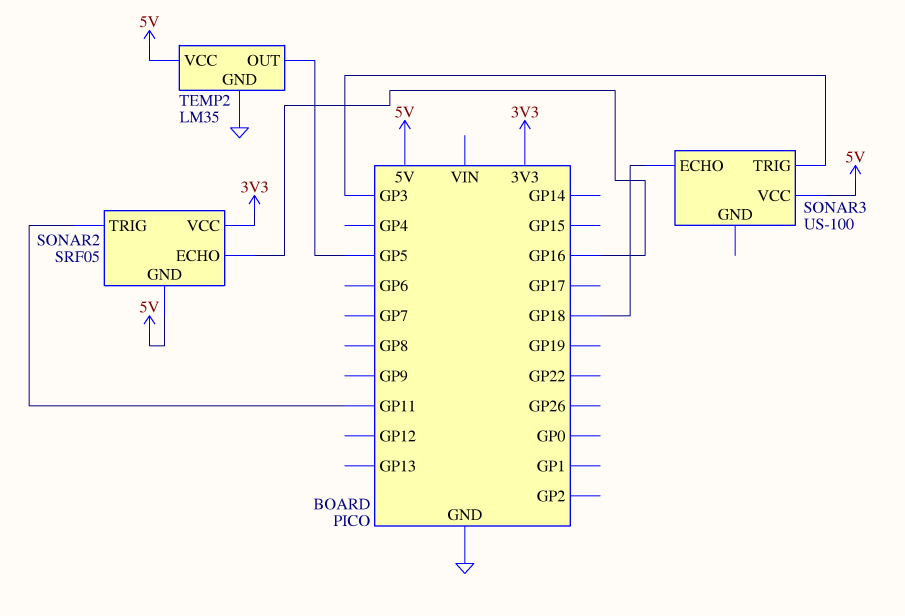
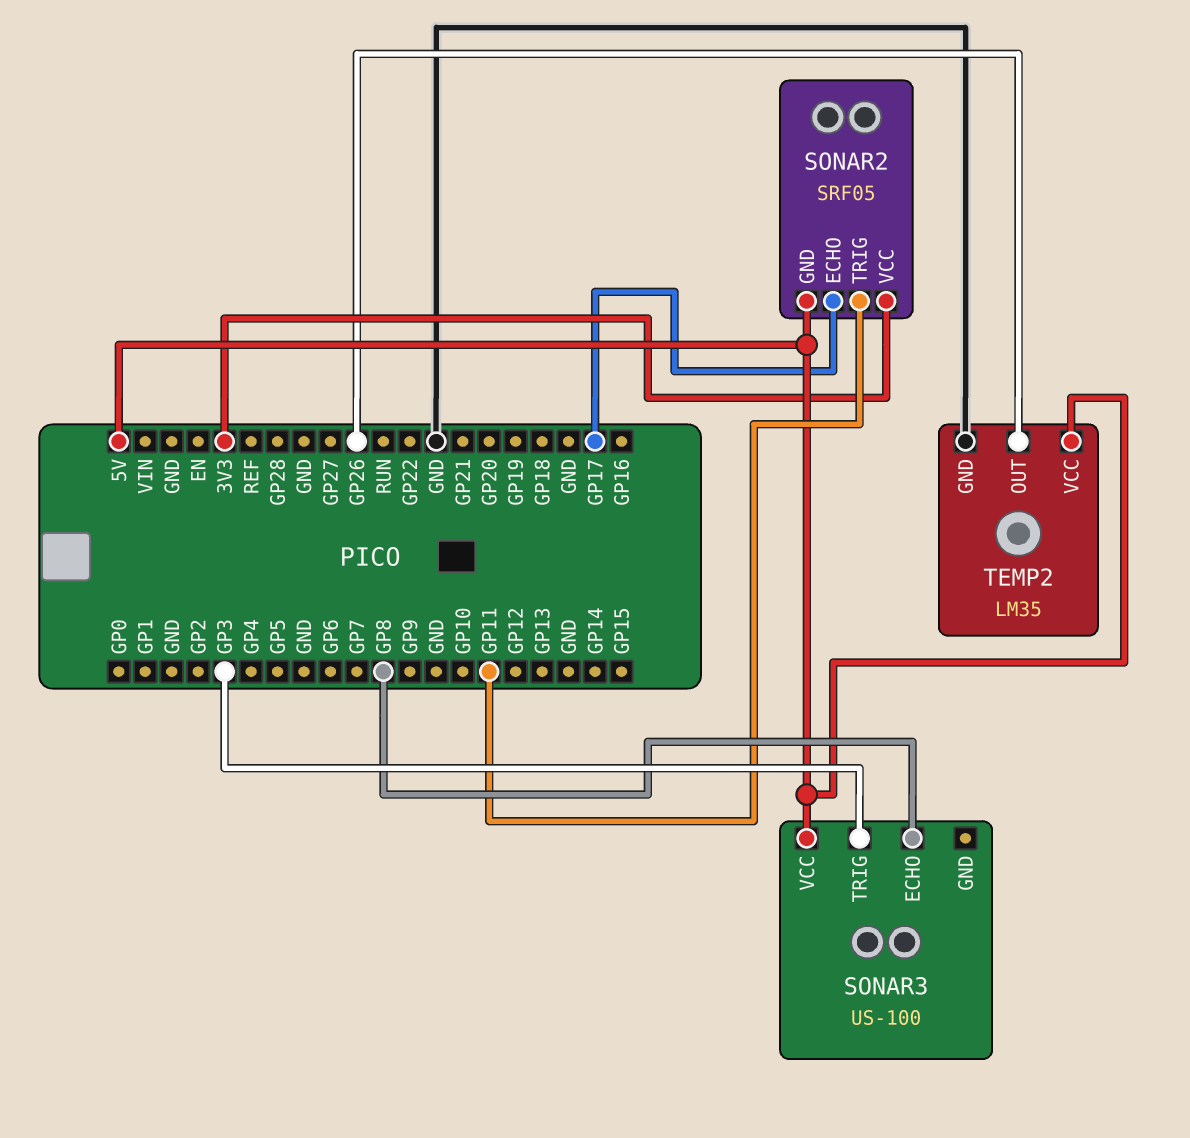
SONAR2 pin ECHO: GP16 -> GP17
SONAR3 pin ECHO: GP18 -> GP8
TEMP2 pin OUT: GP5 -> GP26

